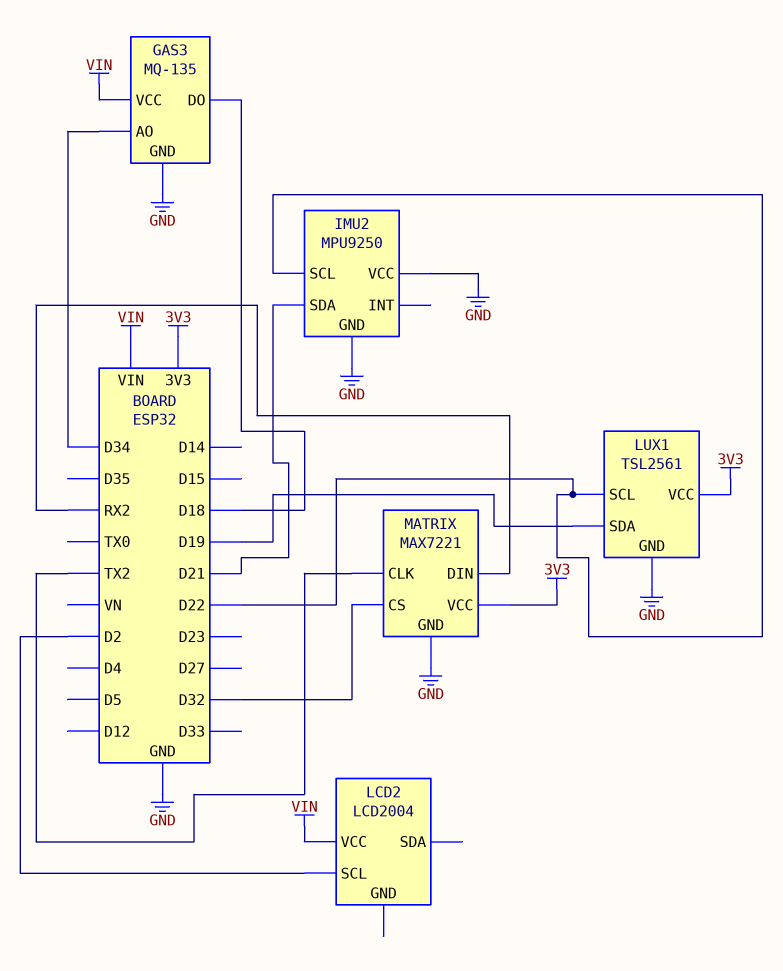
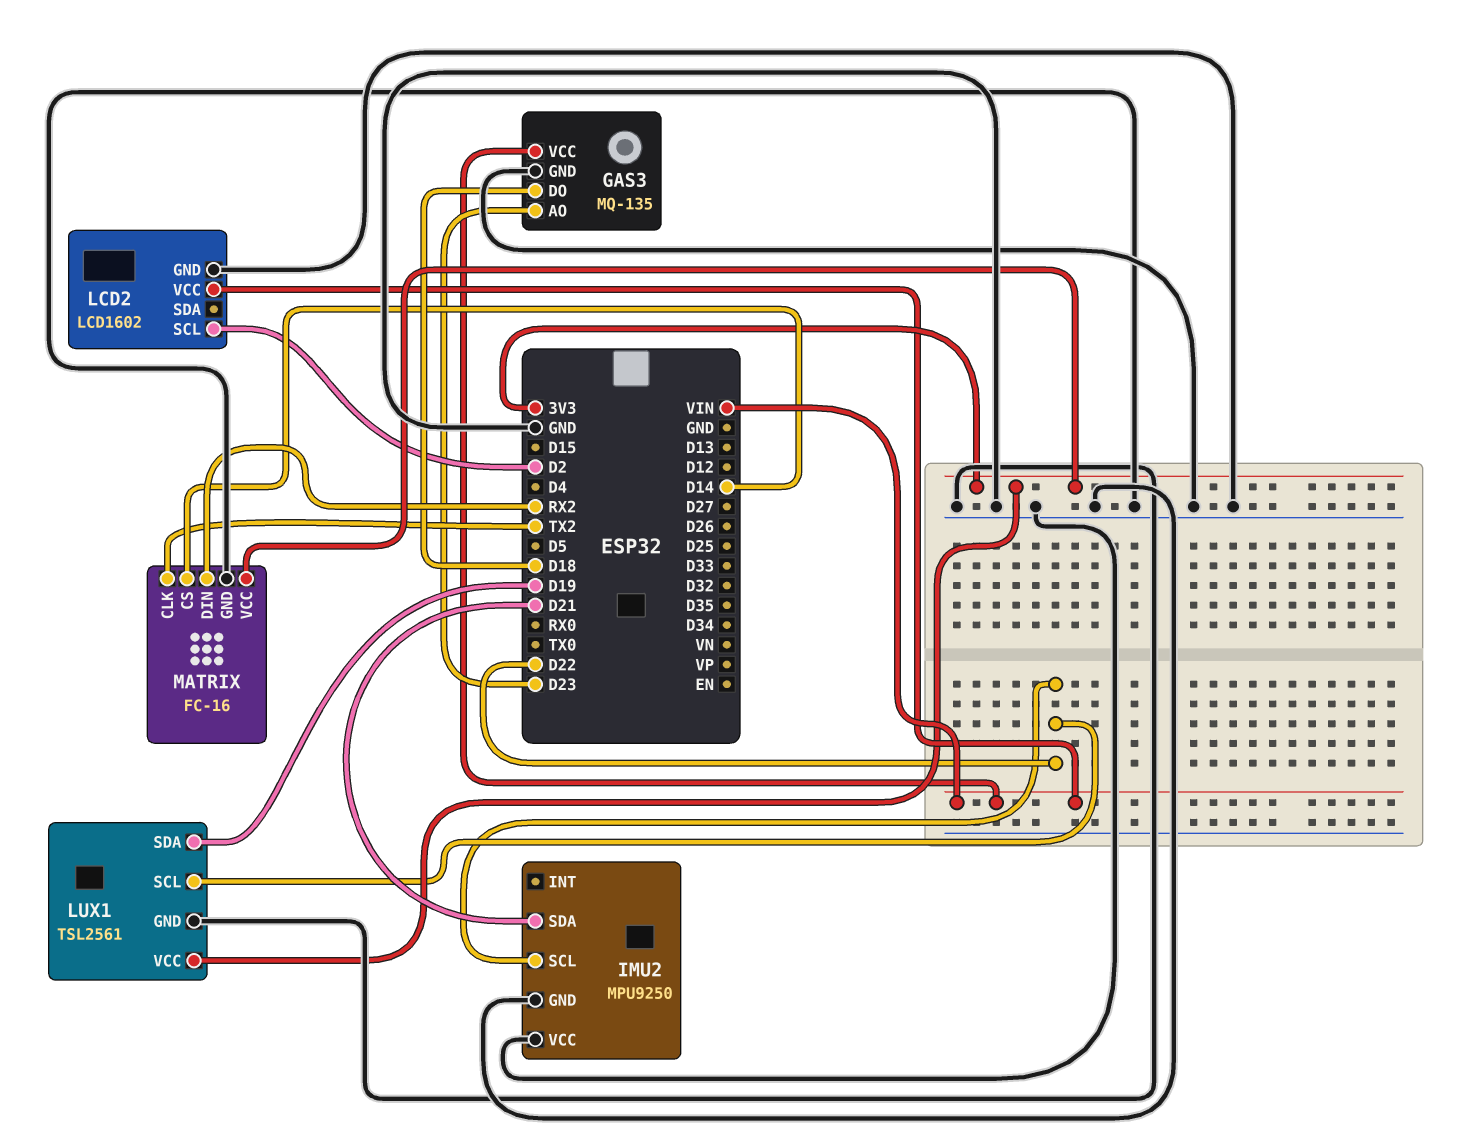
GAS3 pin AO: D34 -> D23
LCD2: LCD2004 -> LCD1602
LCD2 pin GND: none -> GND
MATRIX: MAX7221 -> FC-16
MATRIX pin CS: D32 -> D14

